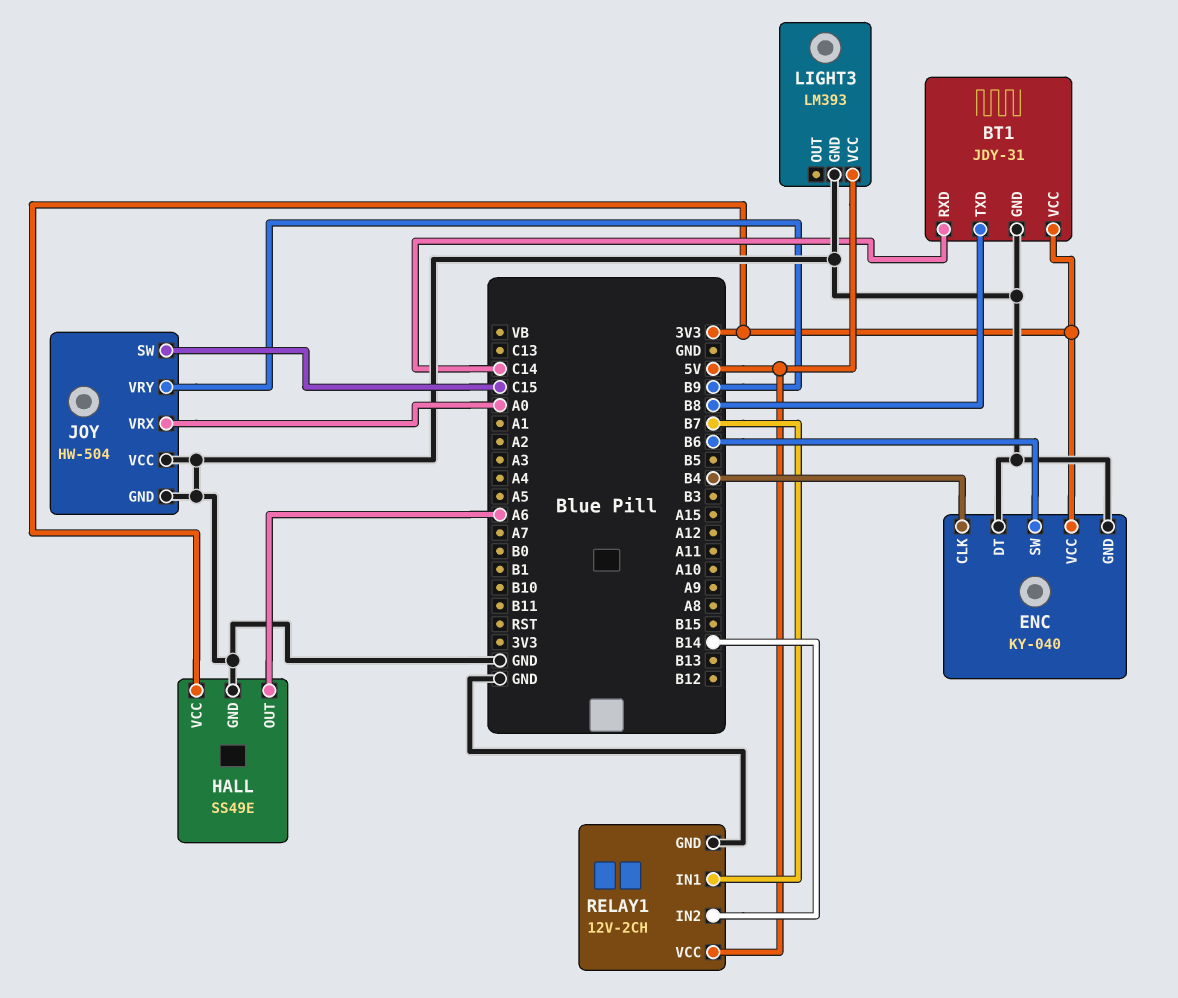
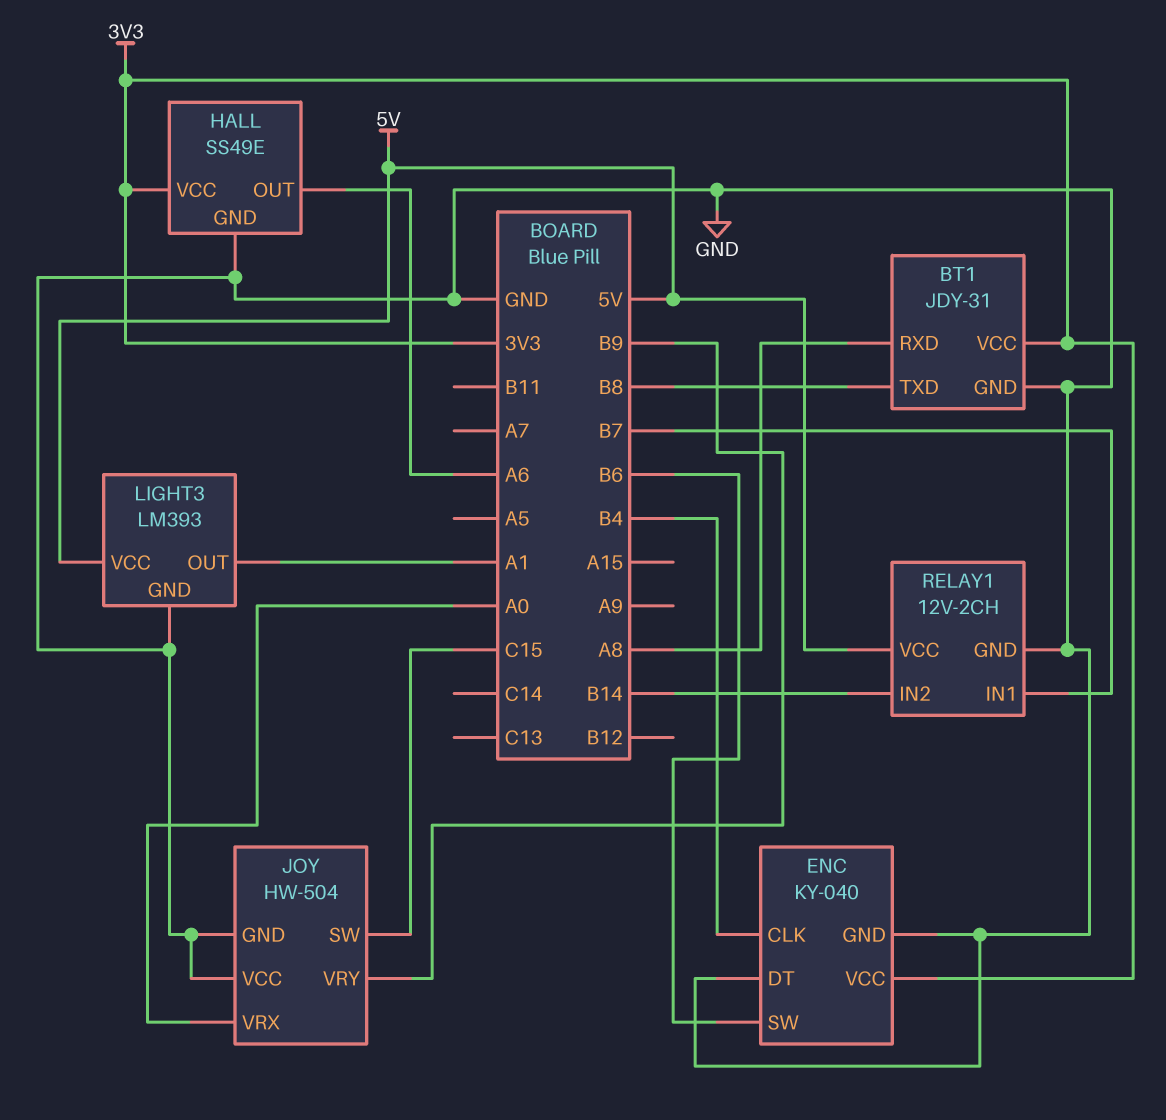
BT1 pin RXD: C14 -> A8
LIGHT3 pin OUT: none -> A1

